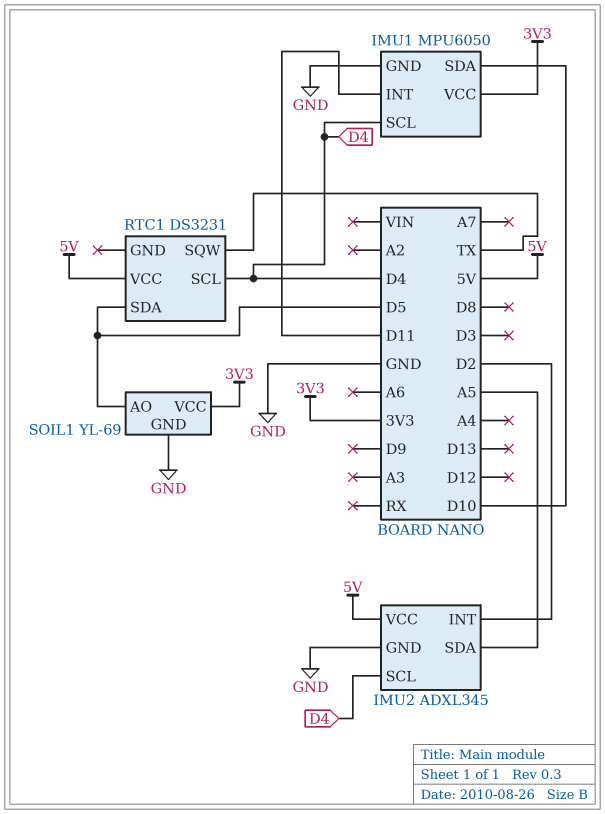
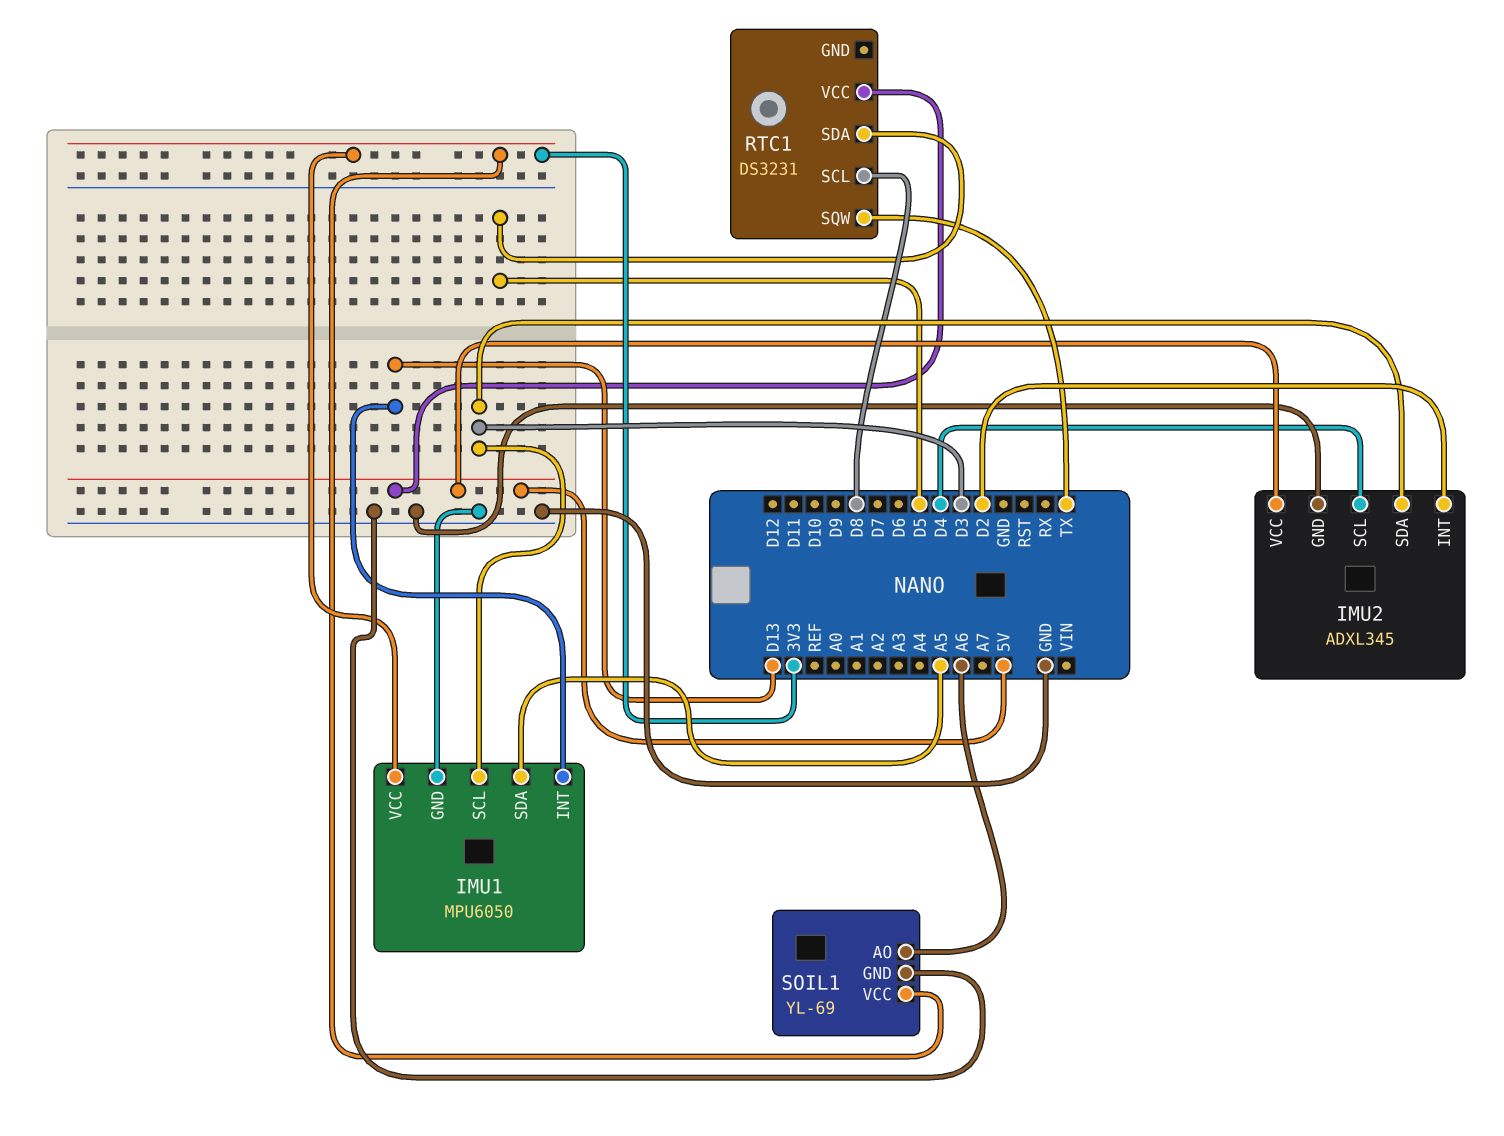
IMU1 pin INT: D11 -> D13
IMU1 pin SCL: D4 -> D3
IMU1 pin SDA: D10 -> A5
IMU2 pin SDA: A5 -> D3
RTC1 pin SCL: D4 -> D8
SOIL1 pin AO: D5 -> A6

